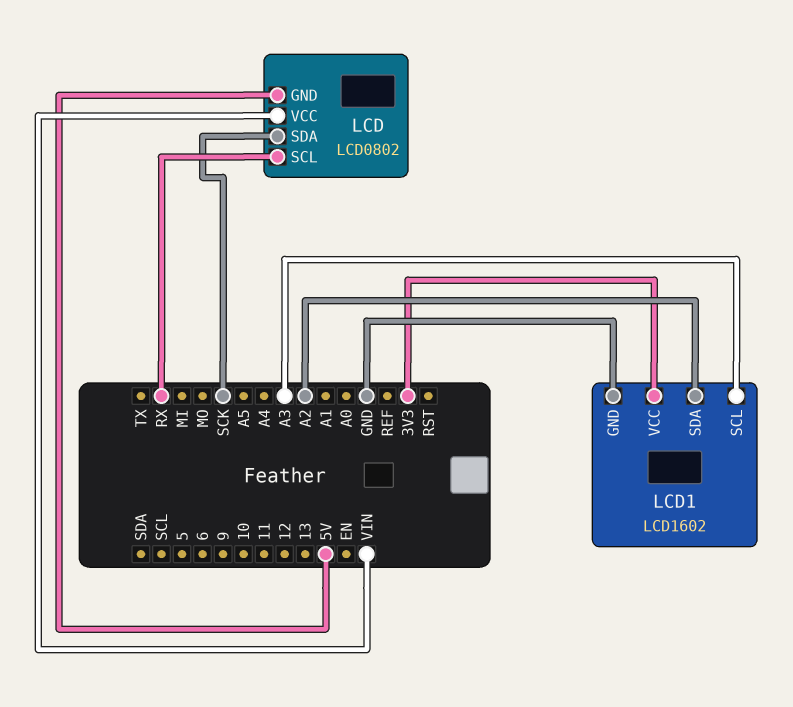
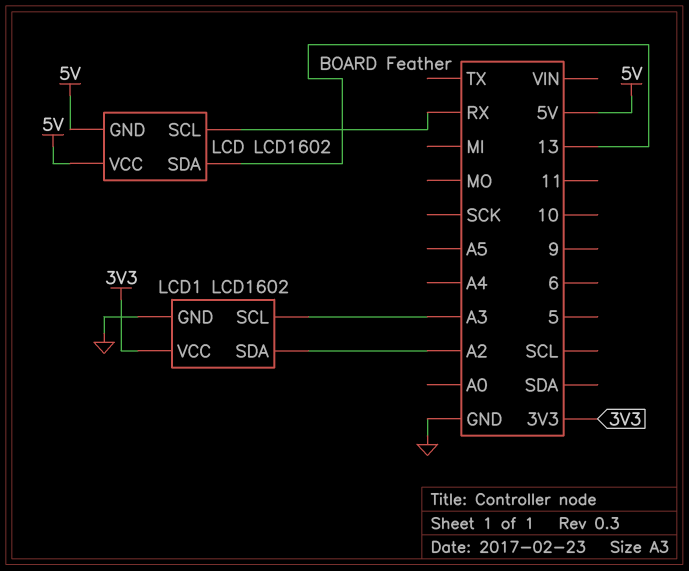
LCD: LCD0802 -> LCD1602
LCD pin SDA: SCK -> 13
LCD pin VCC: VIN -> 5V

